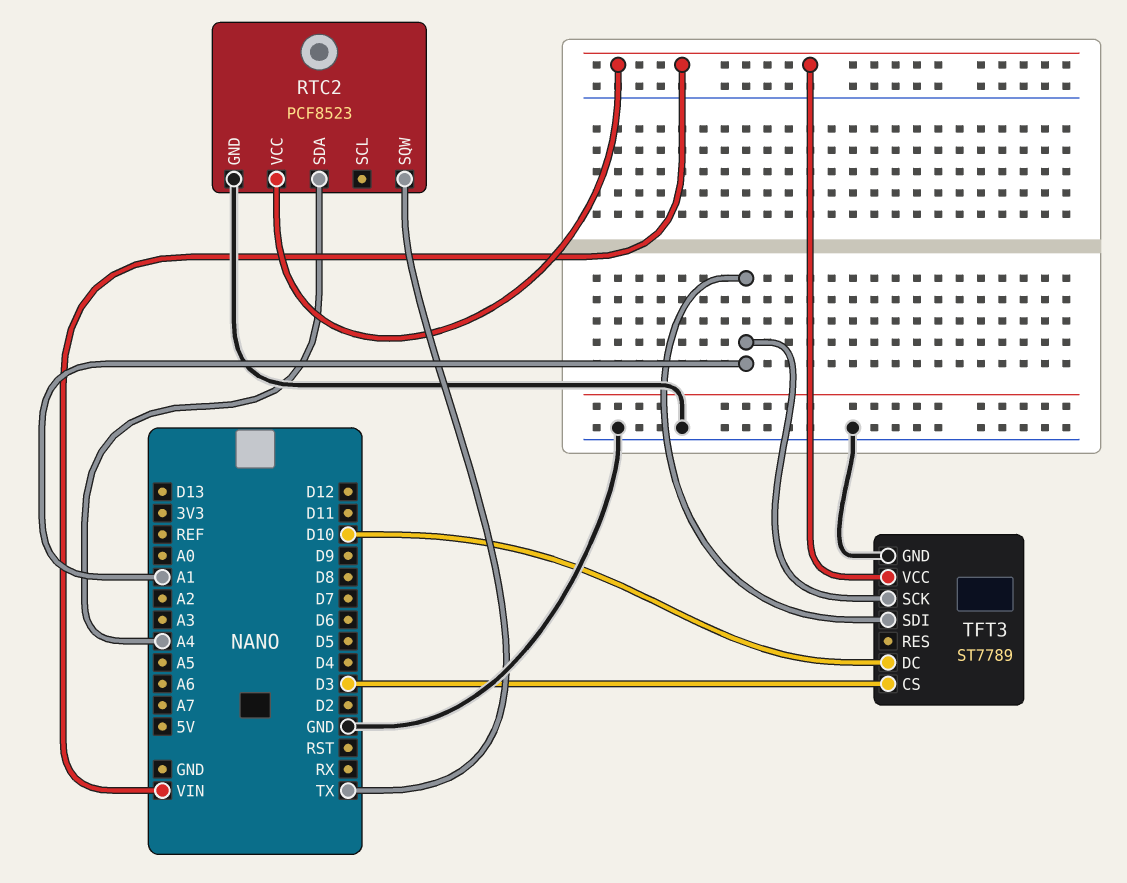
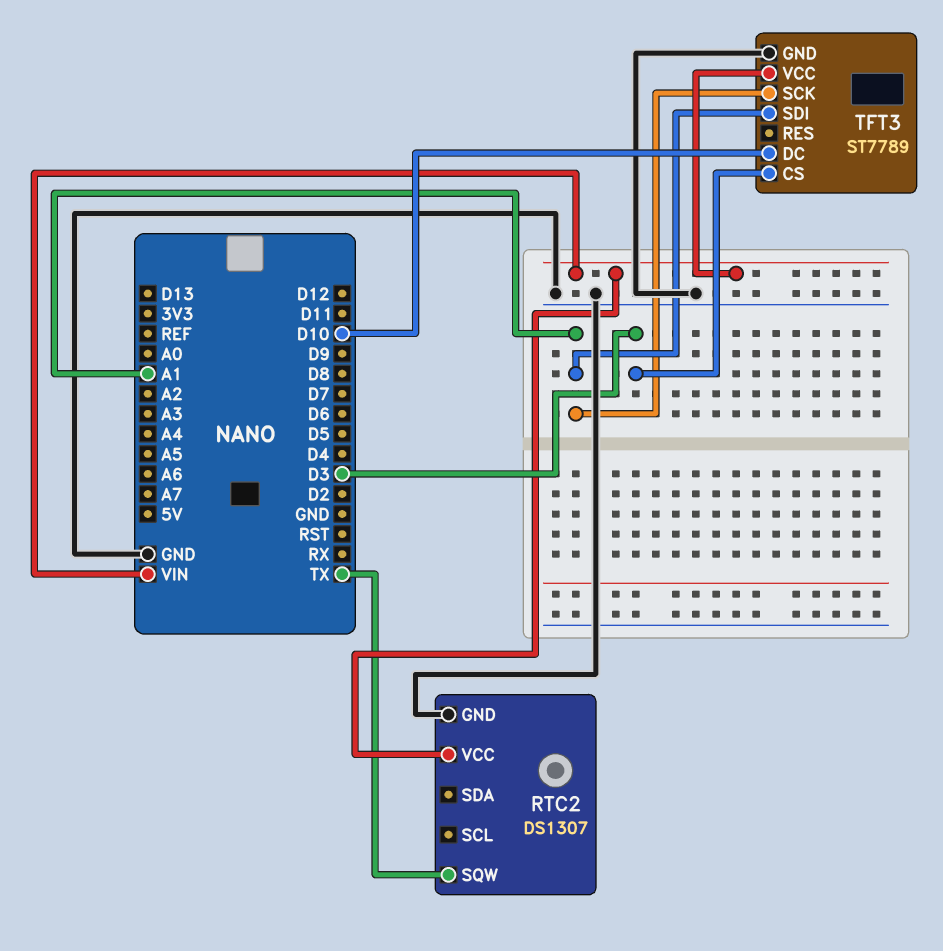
RTC2: PCF8523 -> DS1307
RTC2 pin SDA: A4 -> none

